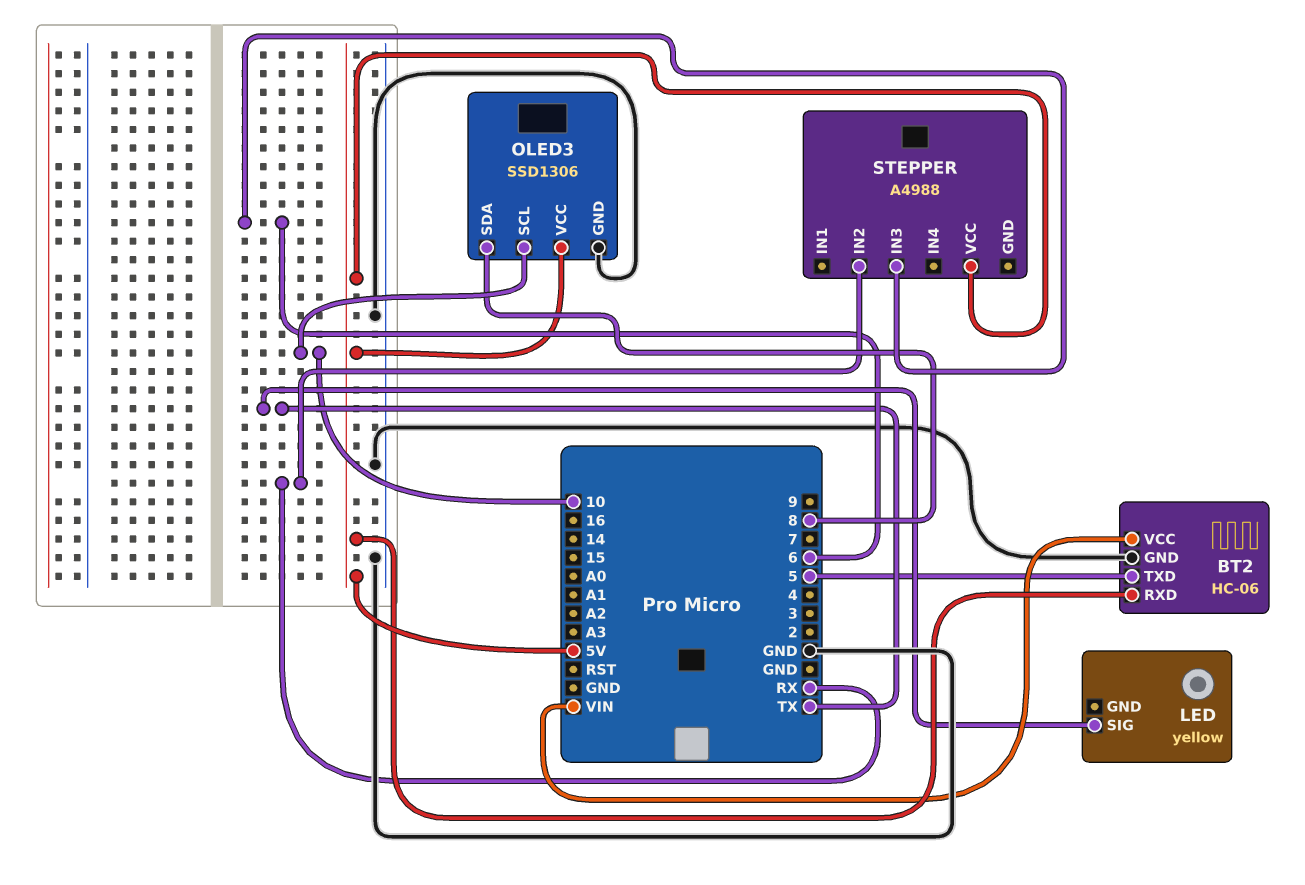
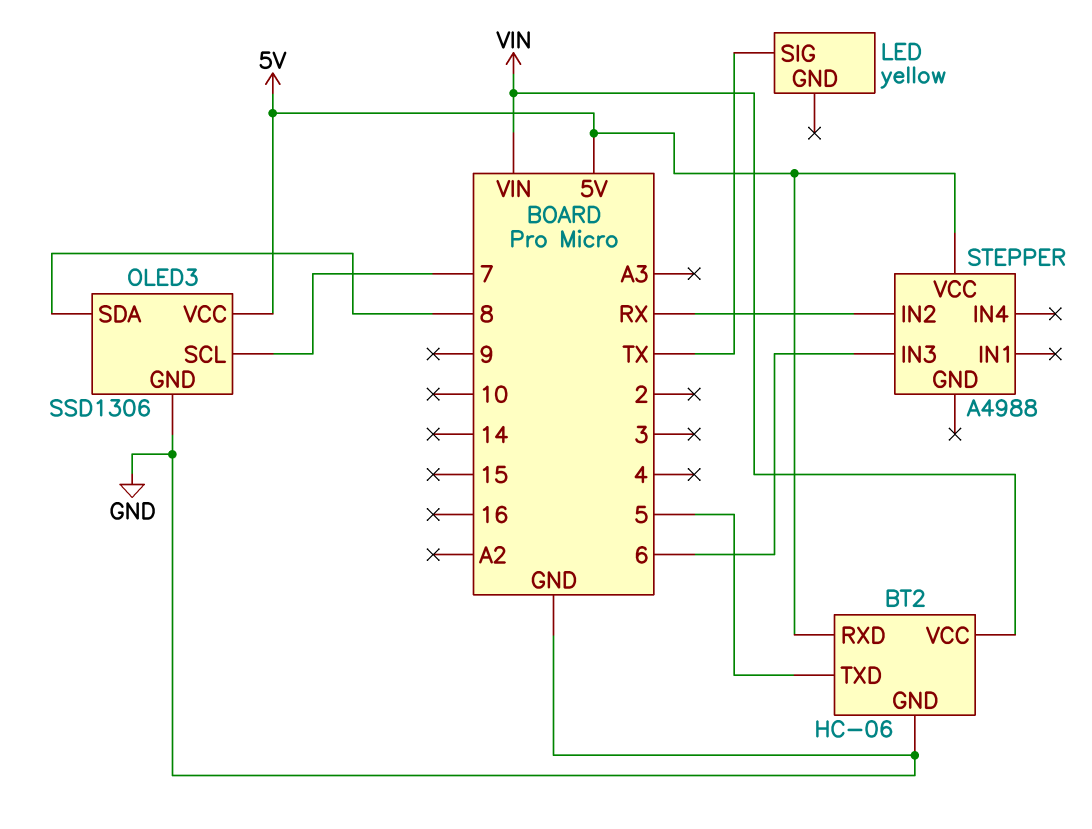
OLED3 pin SCL: 10 -> 7

